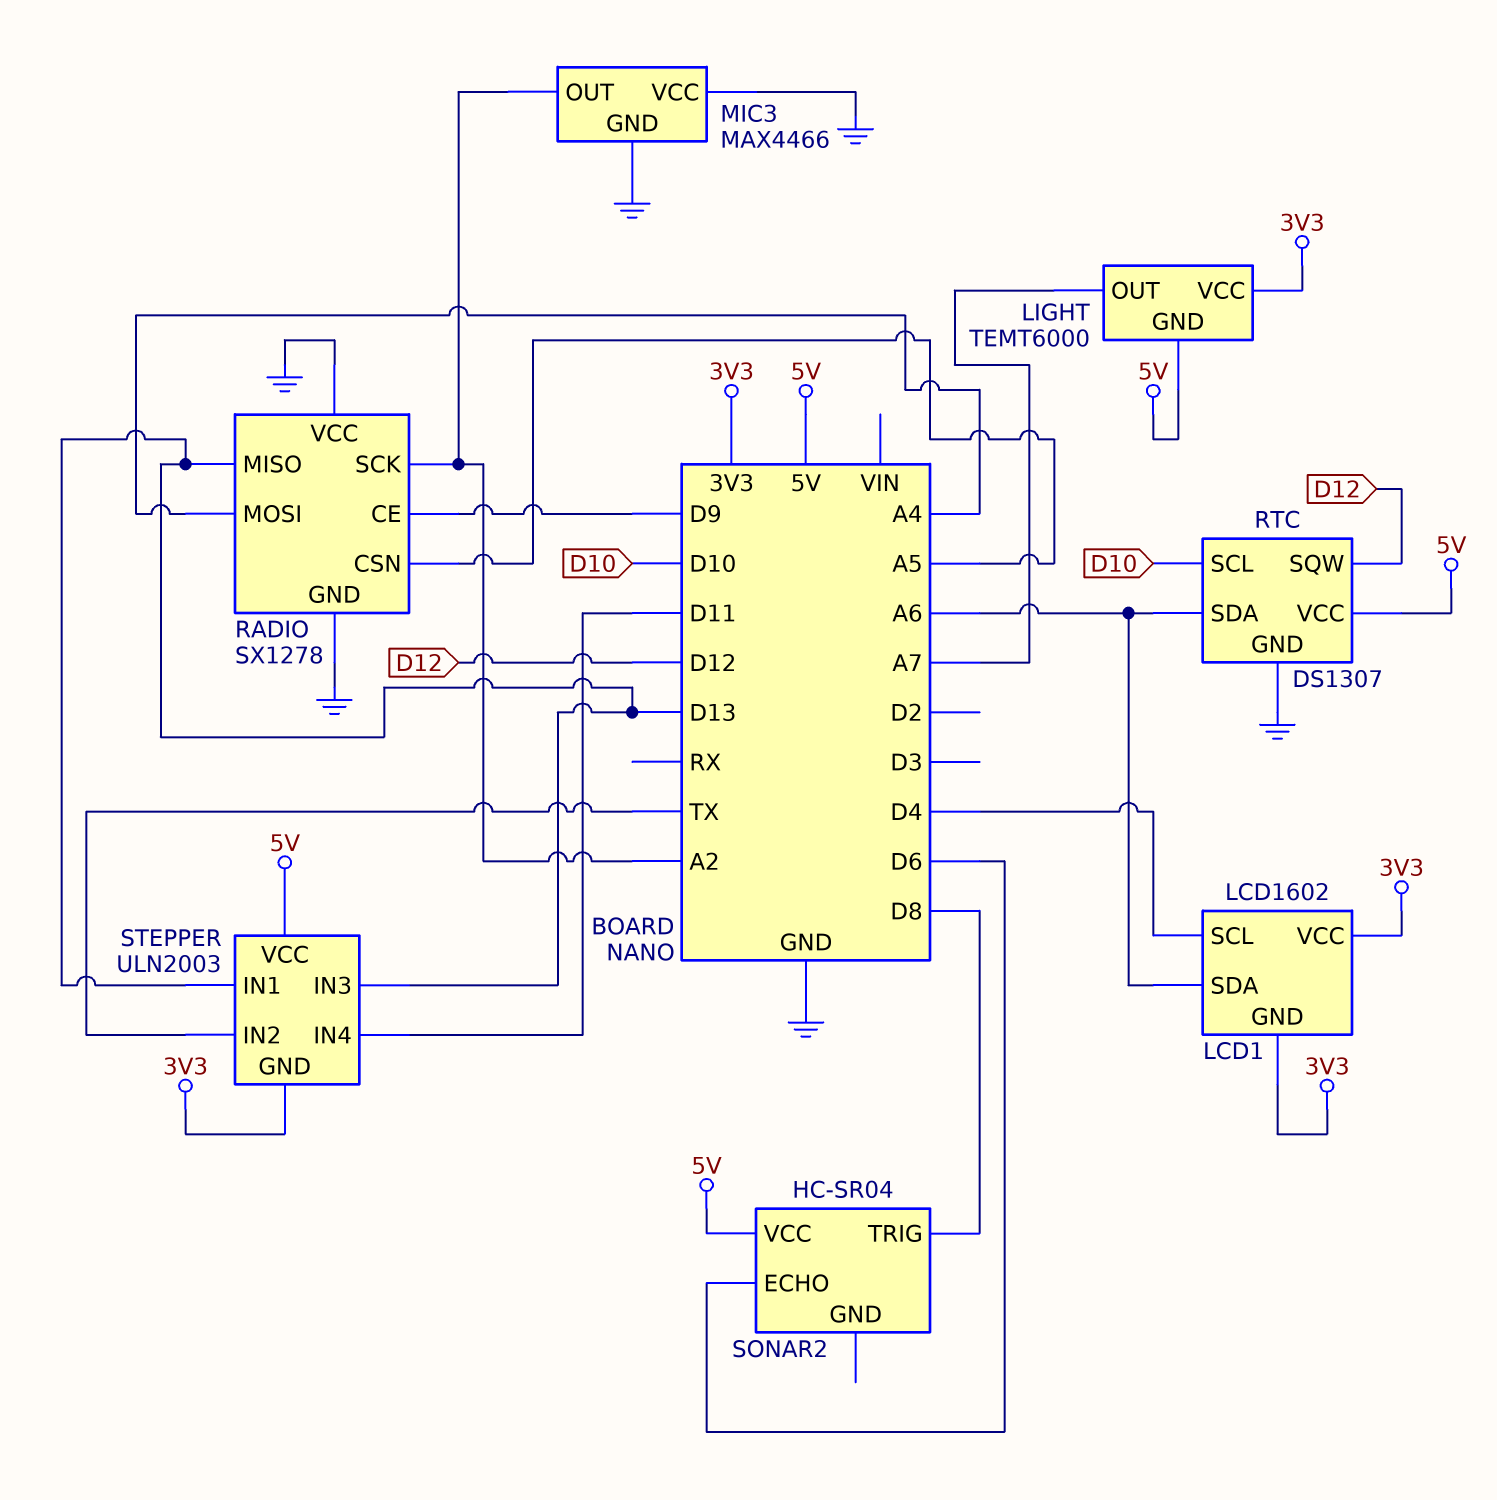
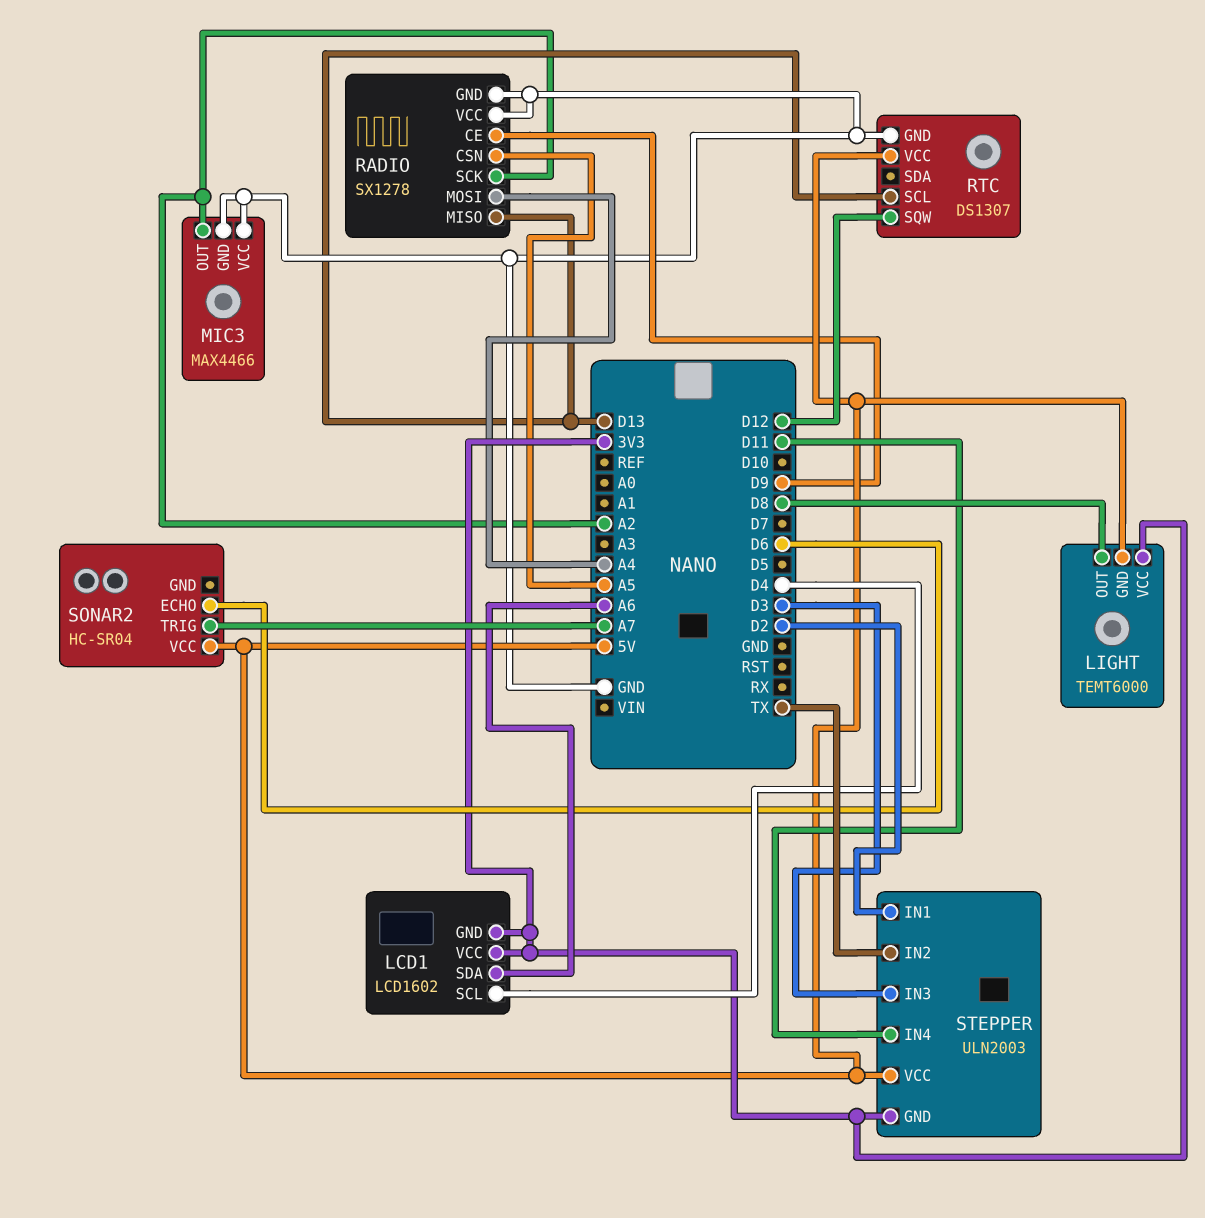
LIGHT pin OUT: A7 -> D8
RTC pin SCL: D10 -> D13
RTC pin SDA: A6 -> none
SONAR2 pin TRIG: D8 -> A7
STEPPER pin IN1: D13 -> D2
STEPPER pin IN3: D13 -> D3

